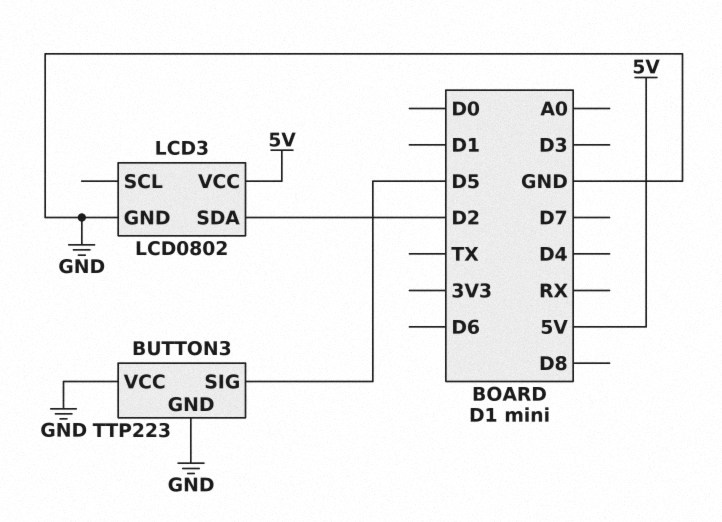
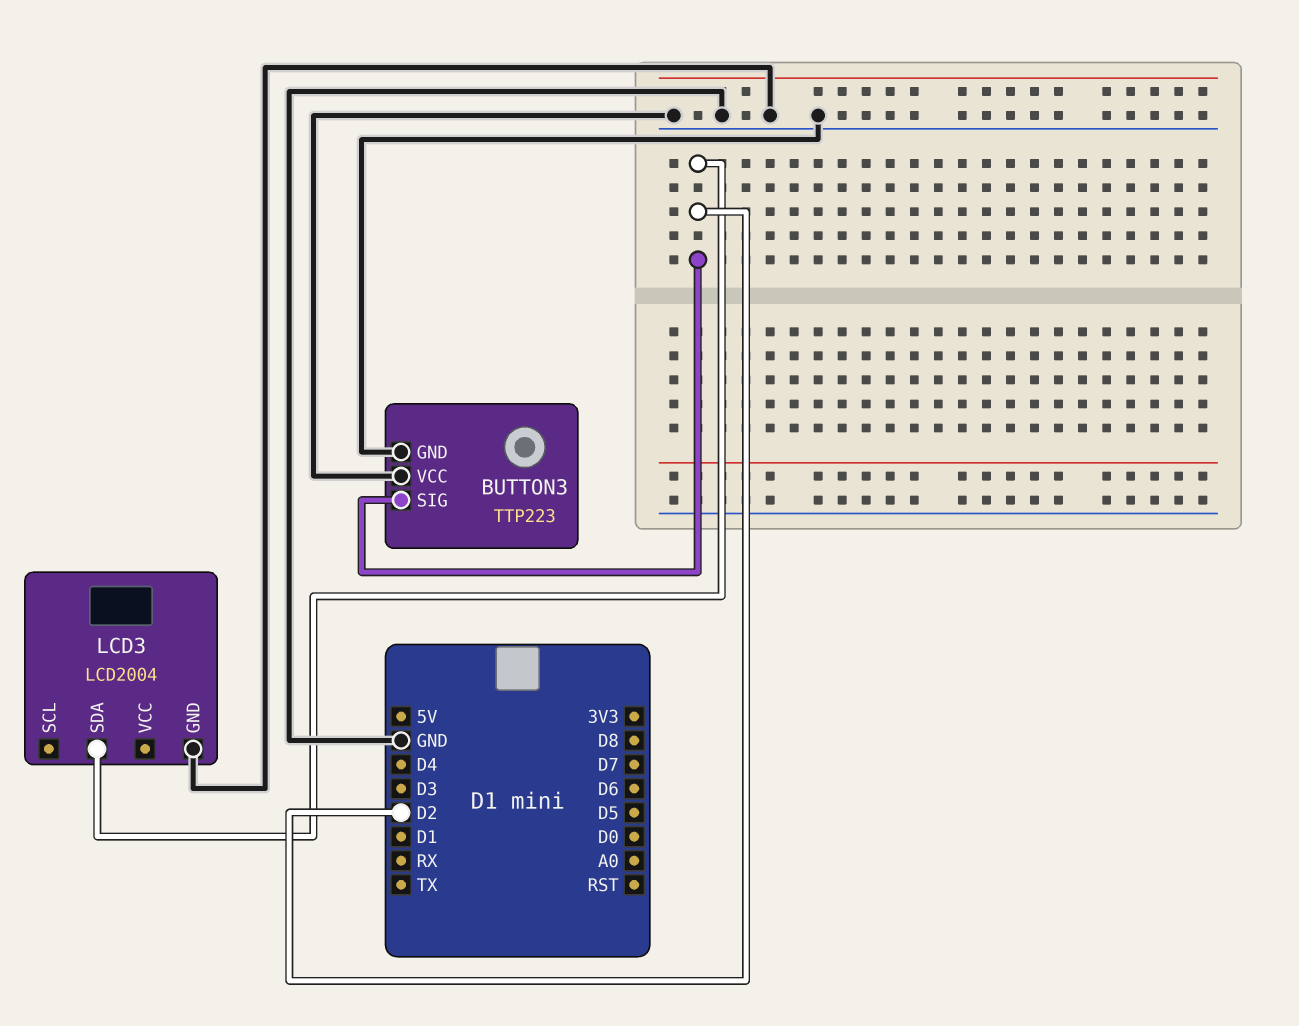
BUTTON3 pin SIG: D5 -> D2
LCD3: LCD0802 -> LCD2004
LCD3 pin VCC: 5V -> none

